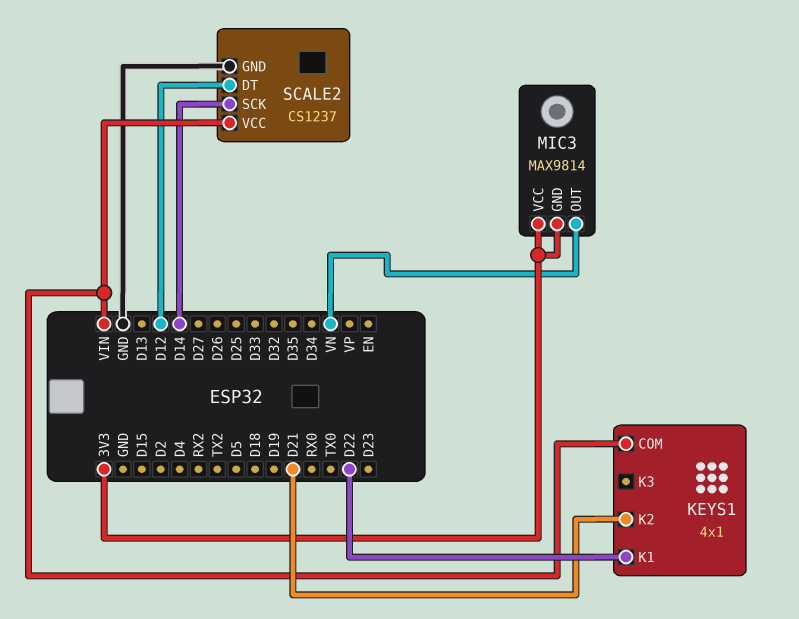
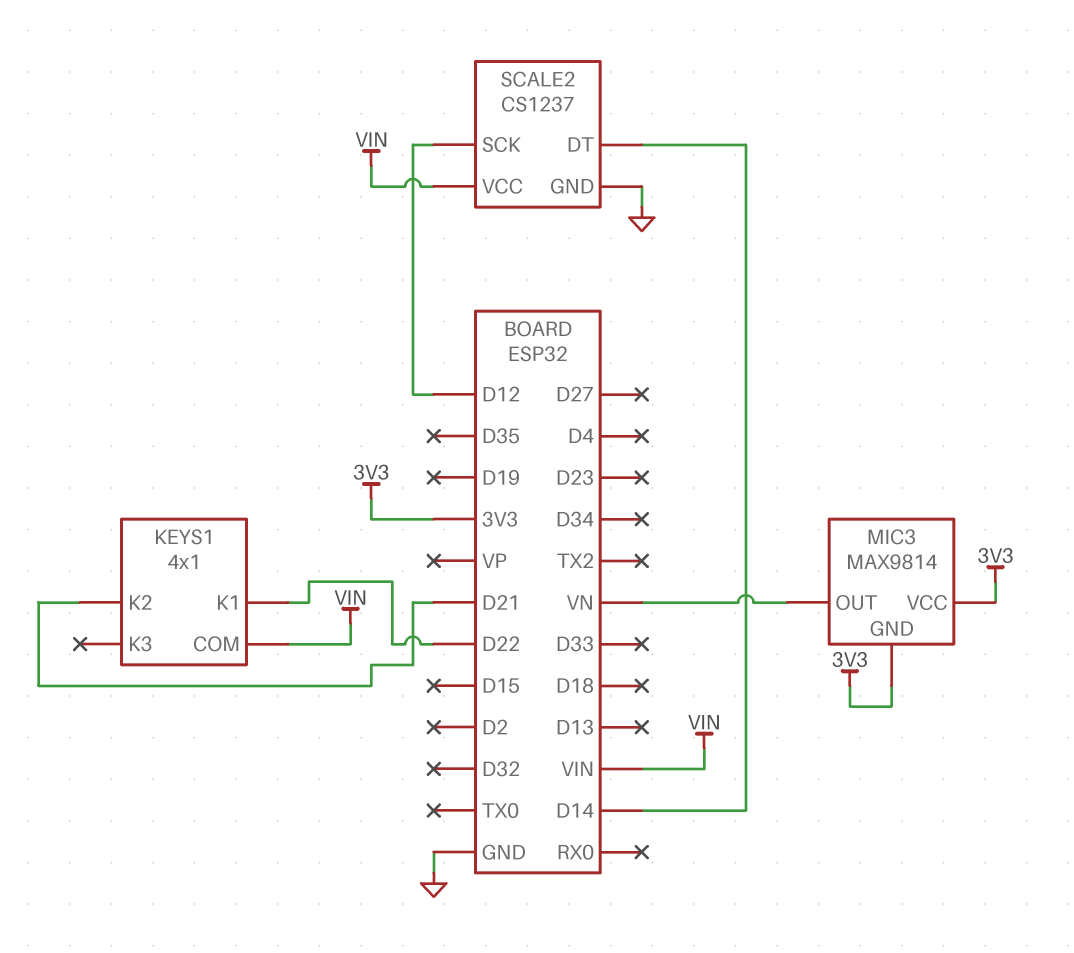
SCALE2 pin DT: D12 -> D14
SCALE2 pin SCK: D14 -> D12

